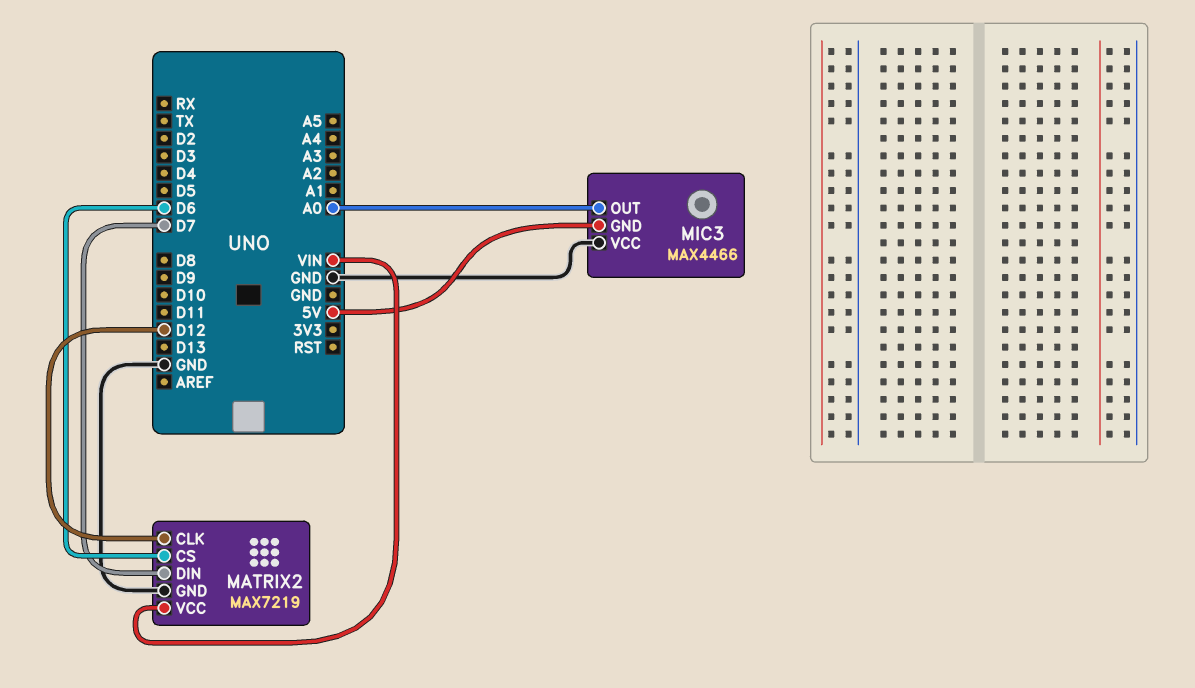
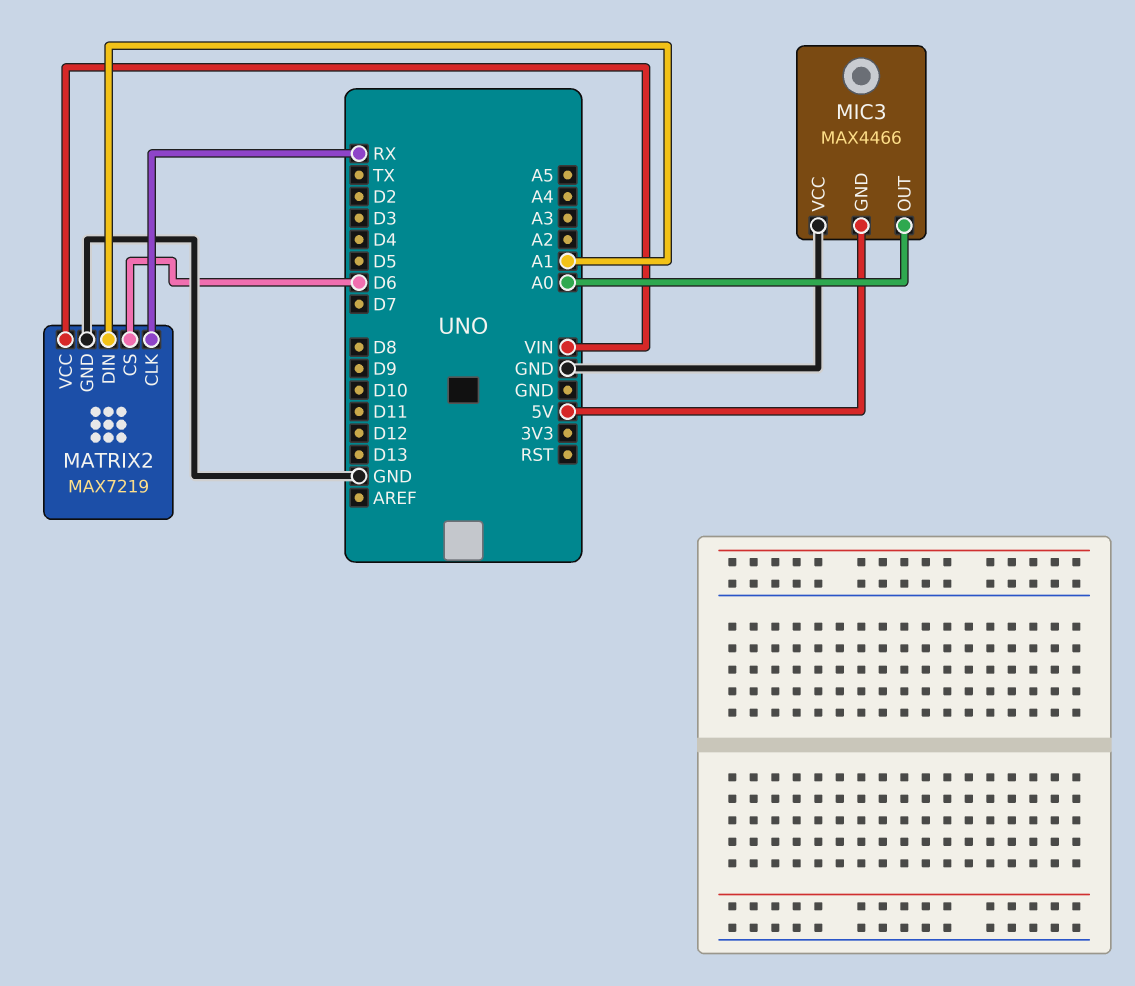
MATRIX2 pin CLK: D12 -> RX
MATRIX2 pin DIN: D7 -> A1

